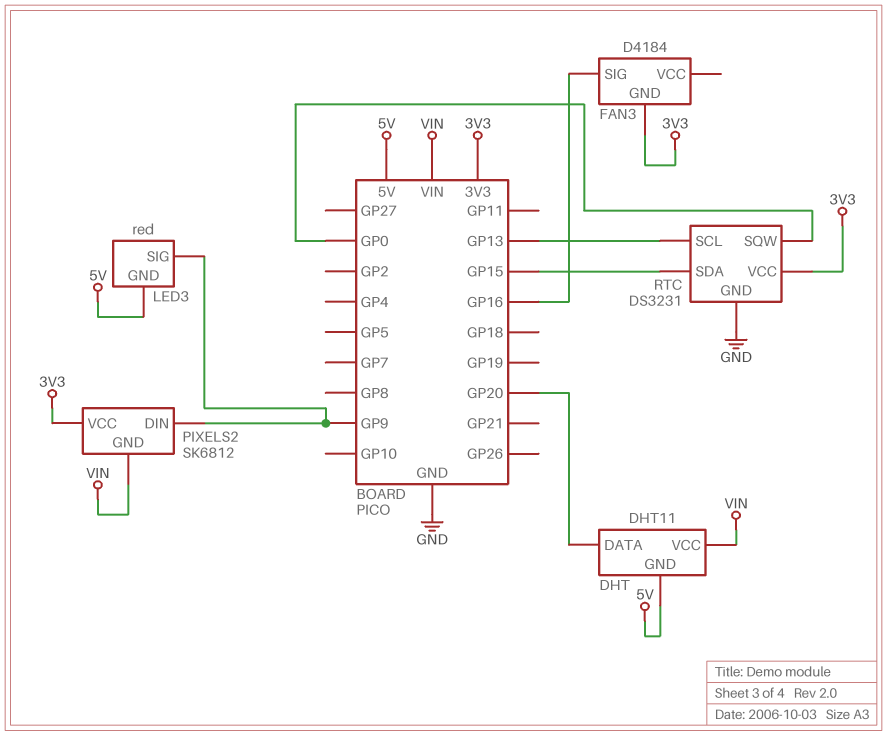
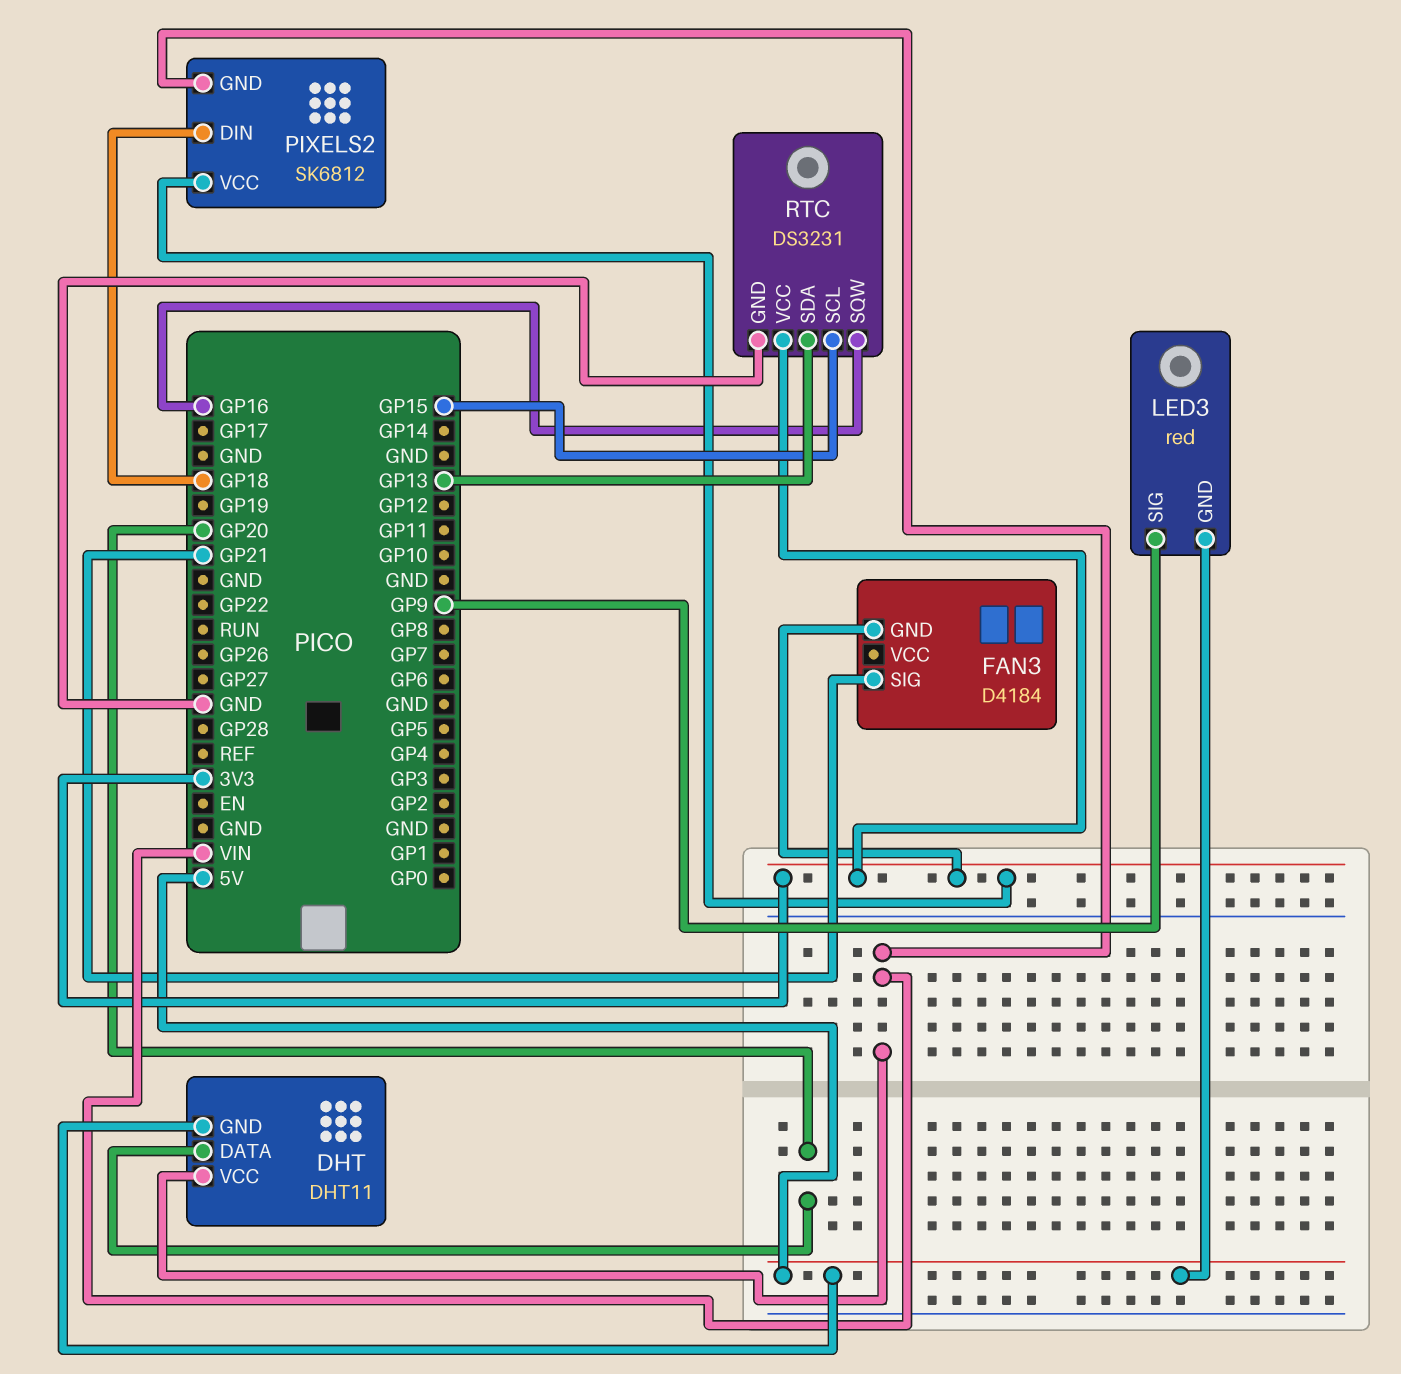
FAN3 pin SIG: GP16 -> GP21
PIXELS2 pin DIN: GP9 -> GP18
RTC pin SCL: GP13 -> GP15
RTC pin SDA: GP15 -> GP13
RTC pin SQW: GP0 -> GP16

